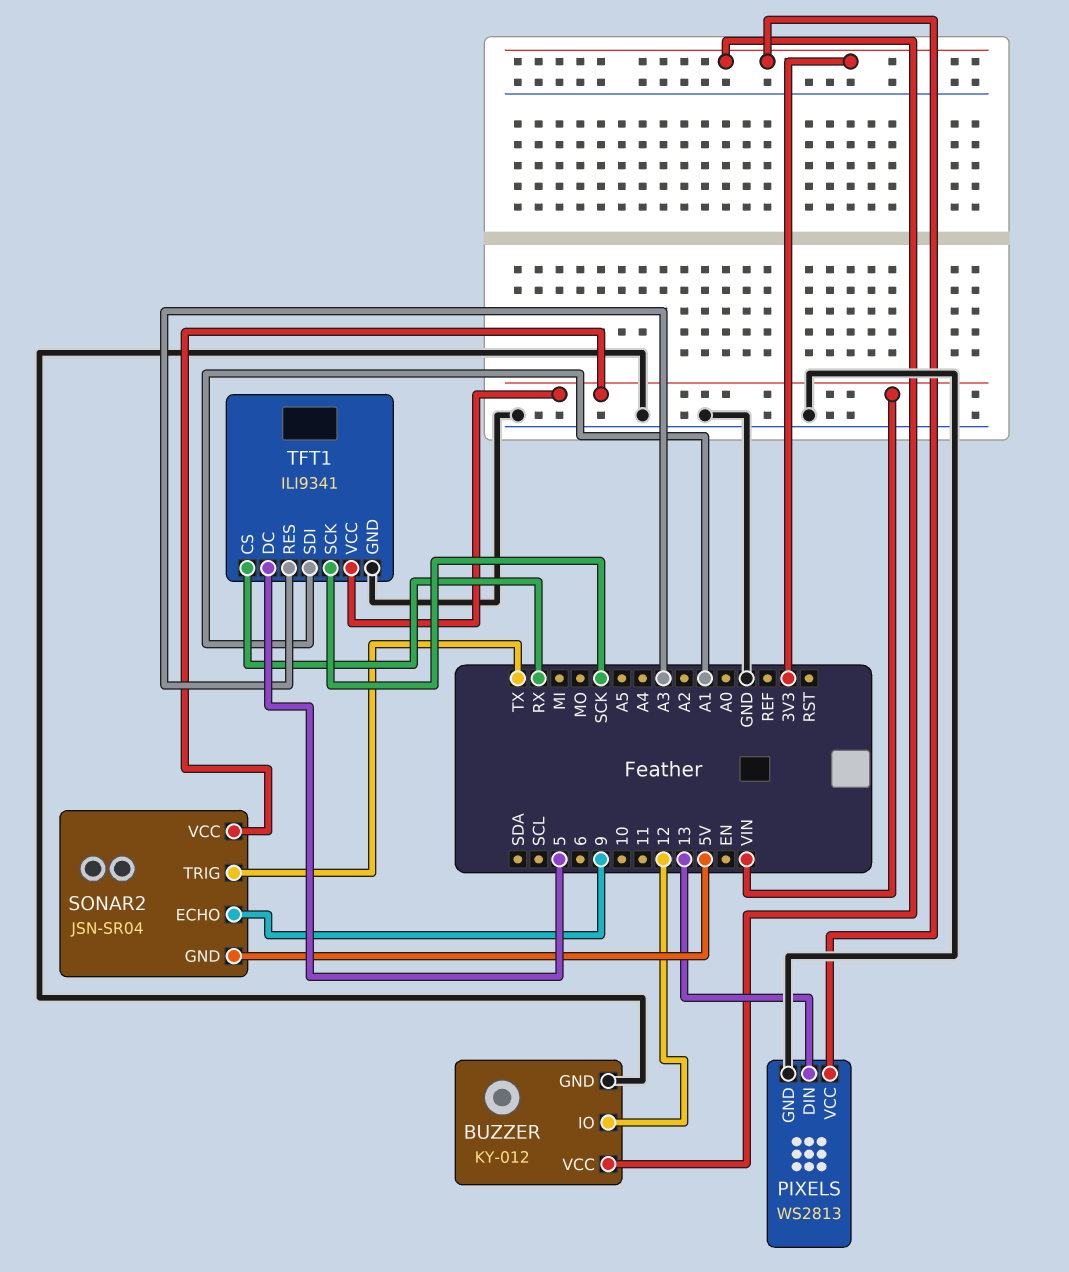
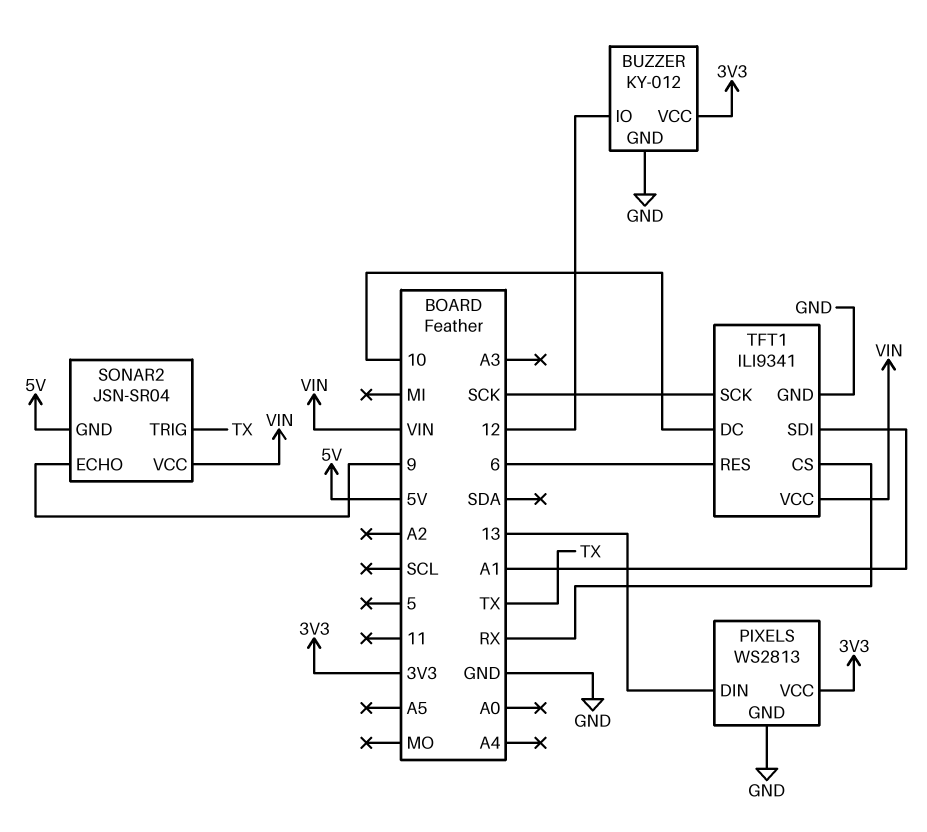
TFT1 pin DC: 5 -> 10
TFT1 pin RES: A3 -> 6

